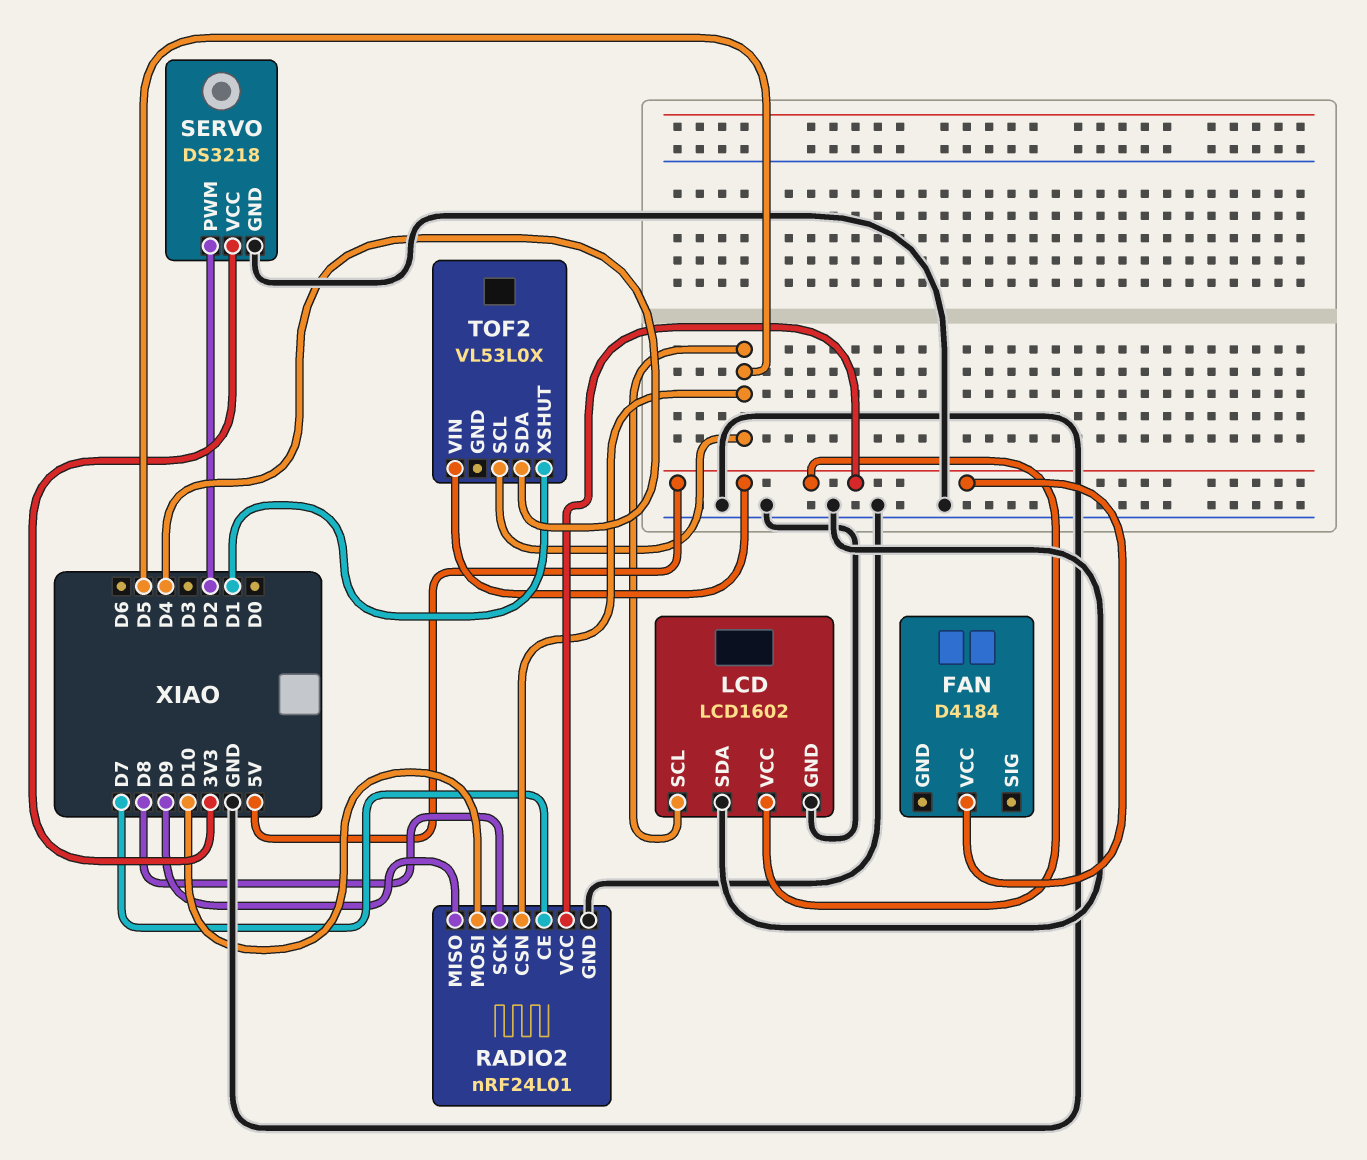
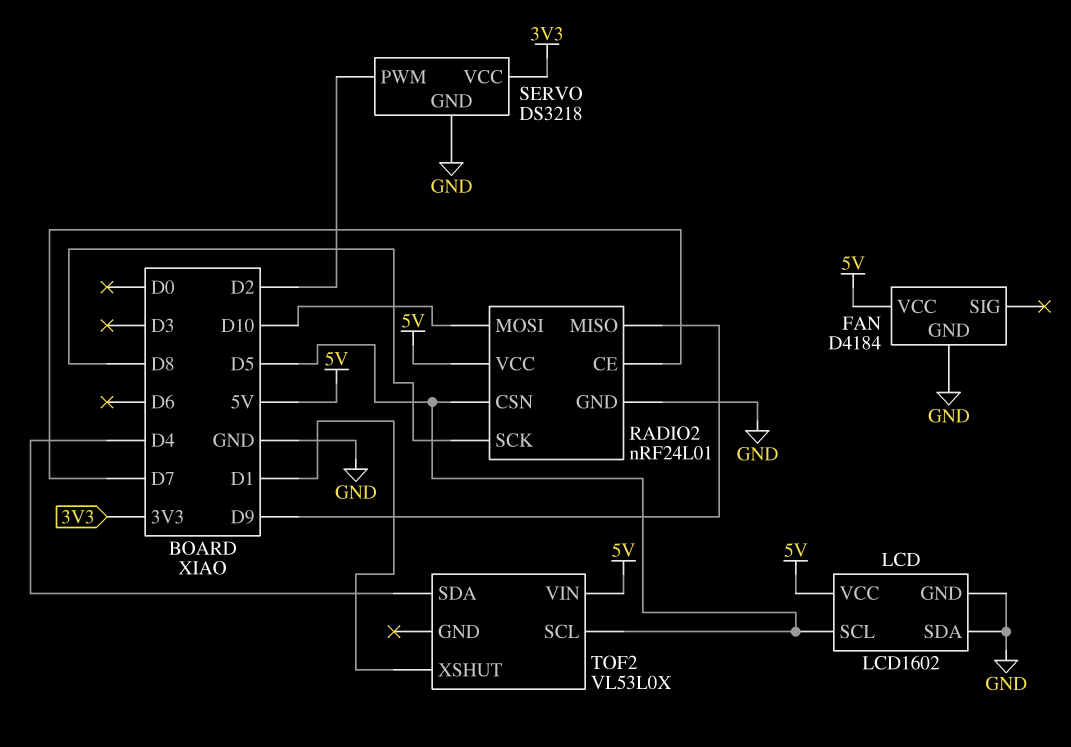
FAN pin GND: none -> GND

